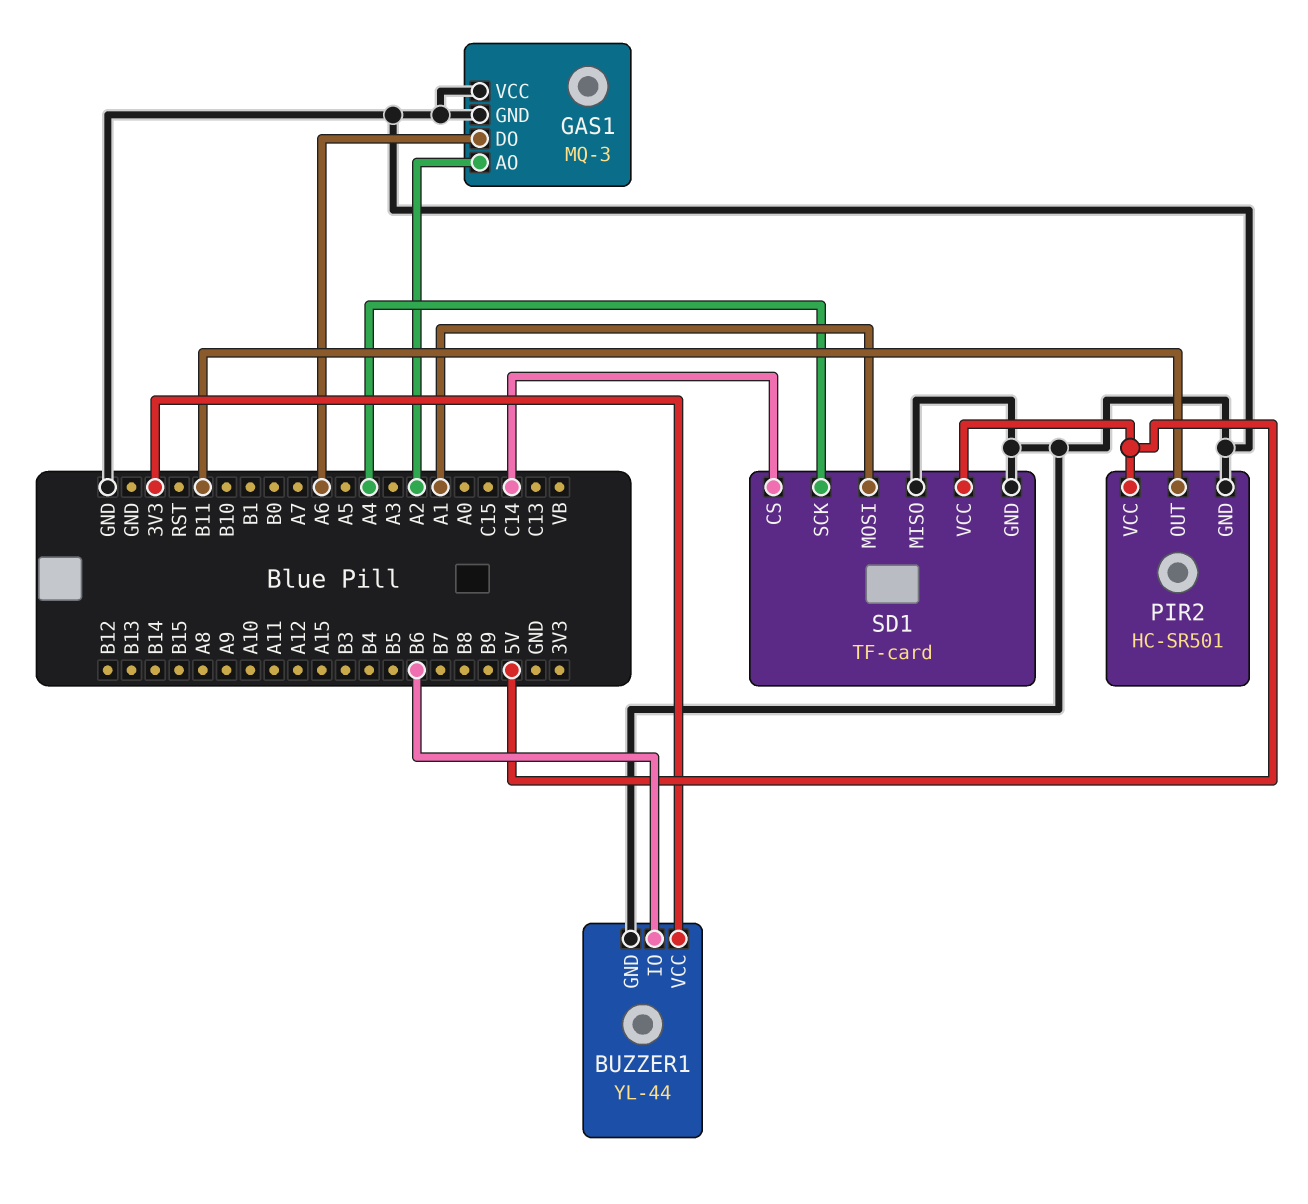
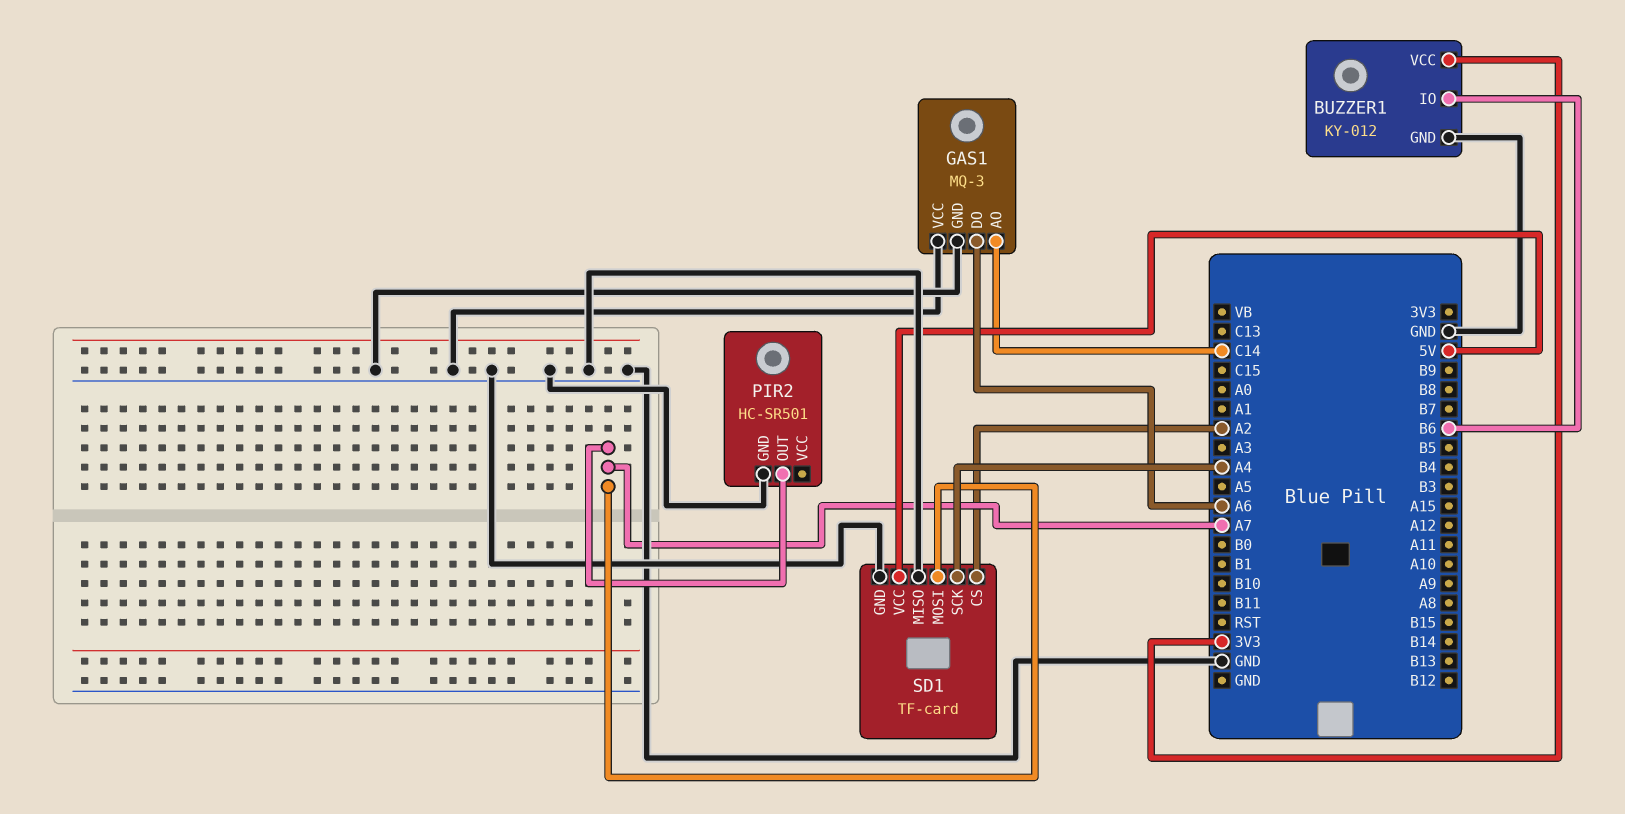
BUZZER1: YL-44 -> KY-012
GAS1 pin AO: A2 -> C14
PIR2 pin OUT: B11 -> A7
PIR2 pin VCC: 5V -> none
SD1 pin CS: C14 -> A2
SD1 pin MOSI: A1 -> A7

